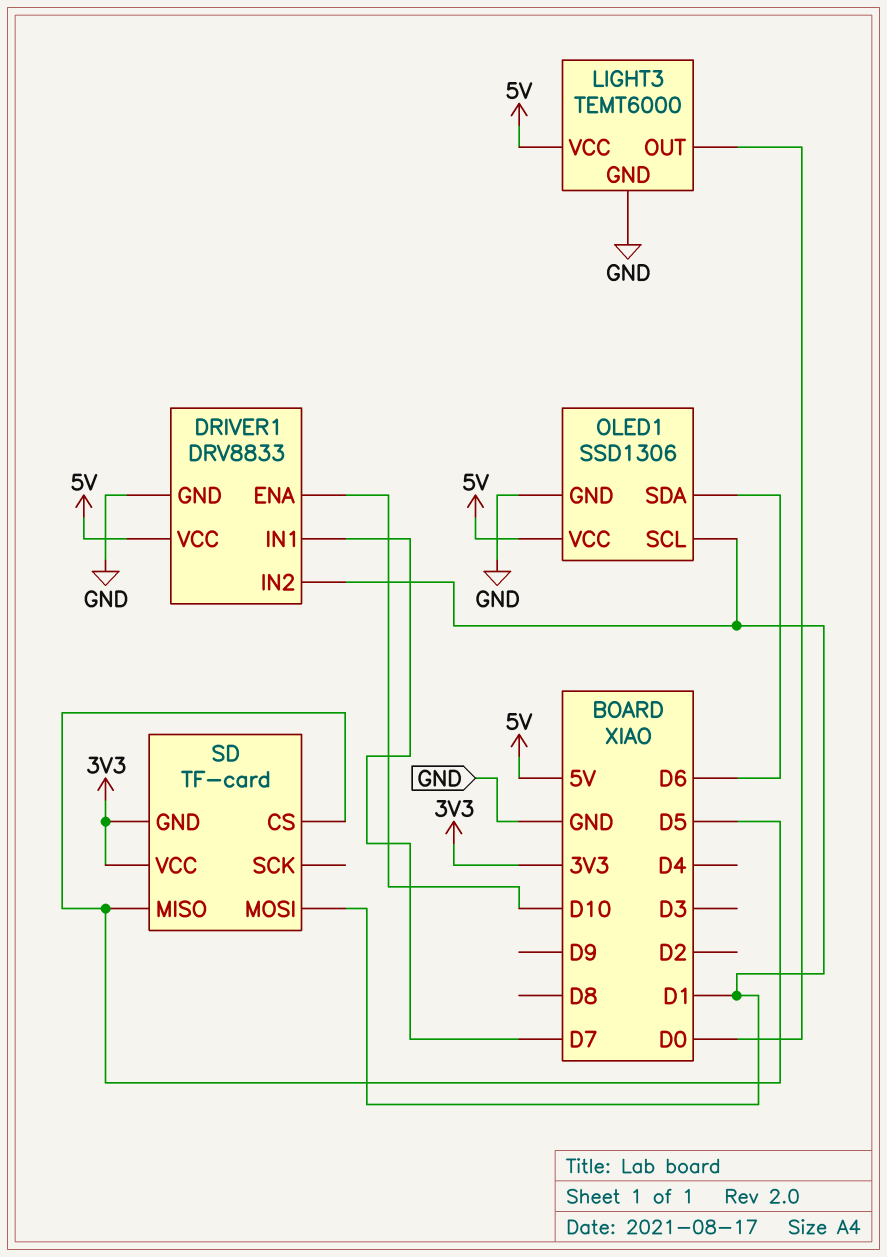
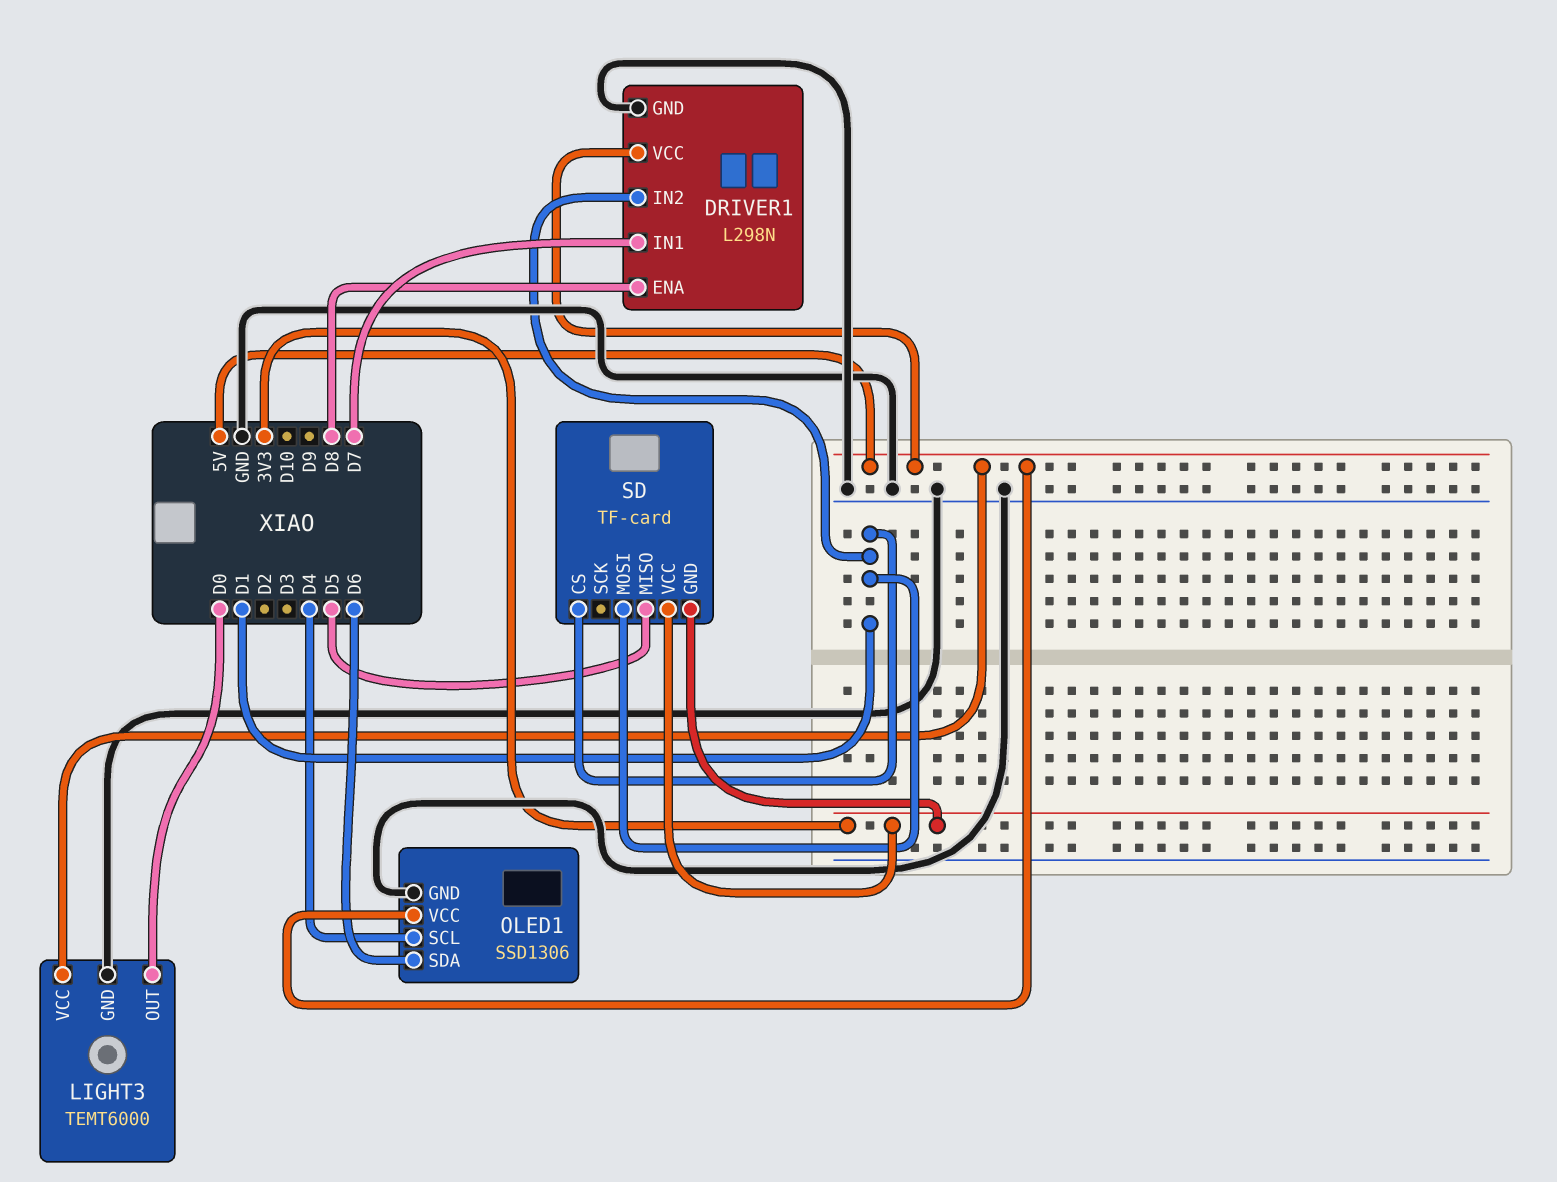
DRIVER1: DRV8833 -> L298N
DRIVER1 pin ENA: D10 -> D8
OLED1 pin SCL: D1 -> D4
SD pin CS: D5 -> D1

